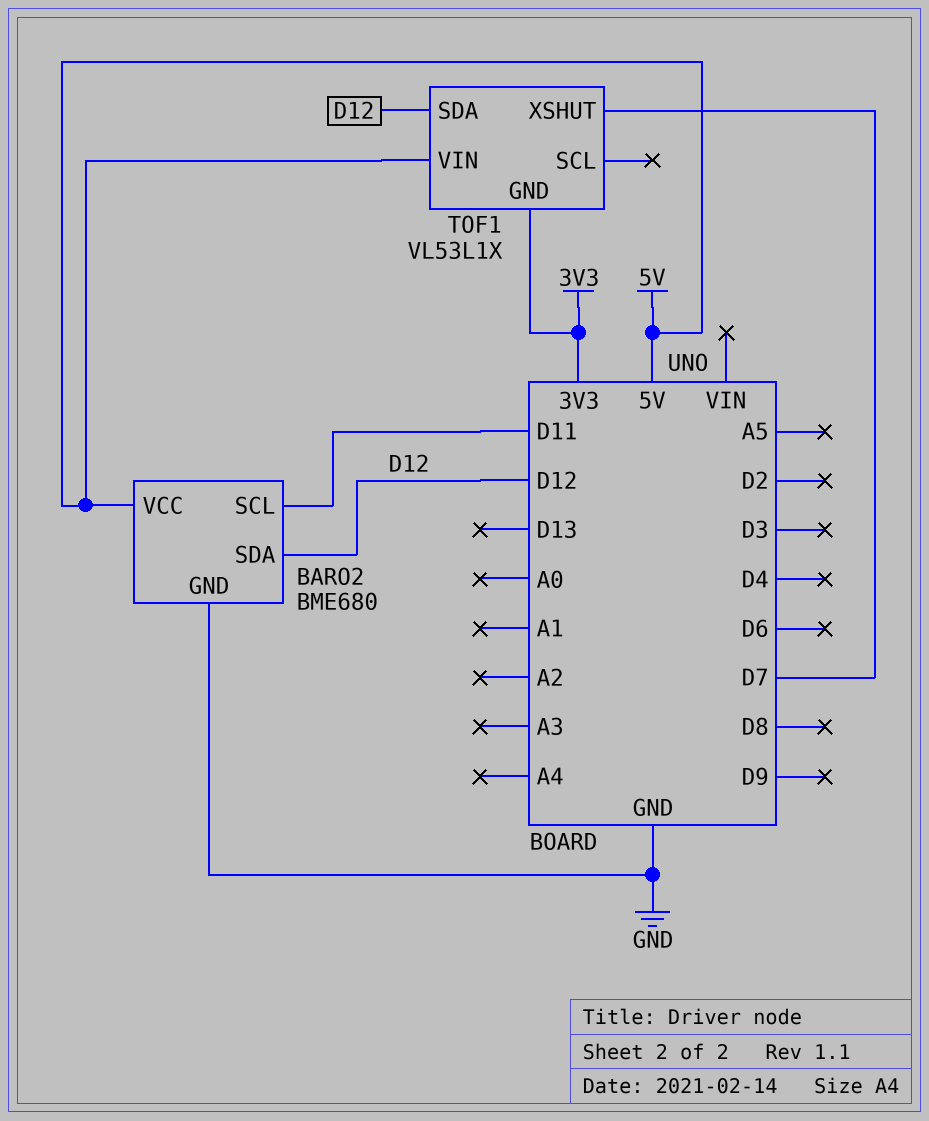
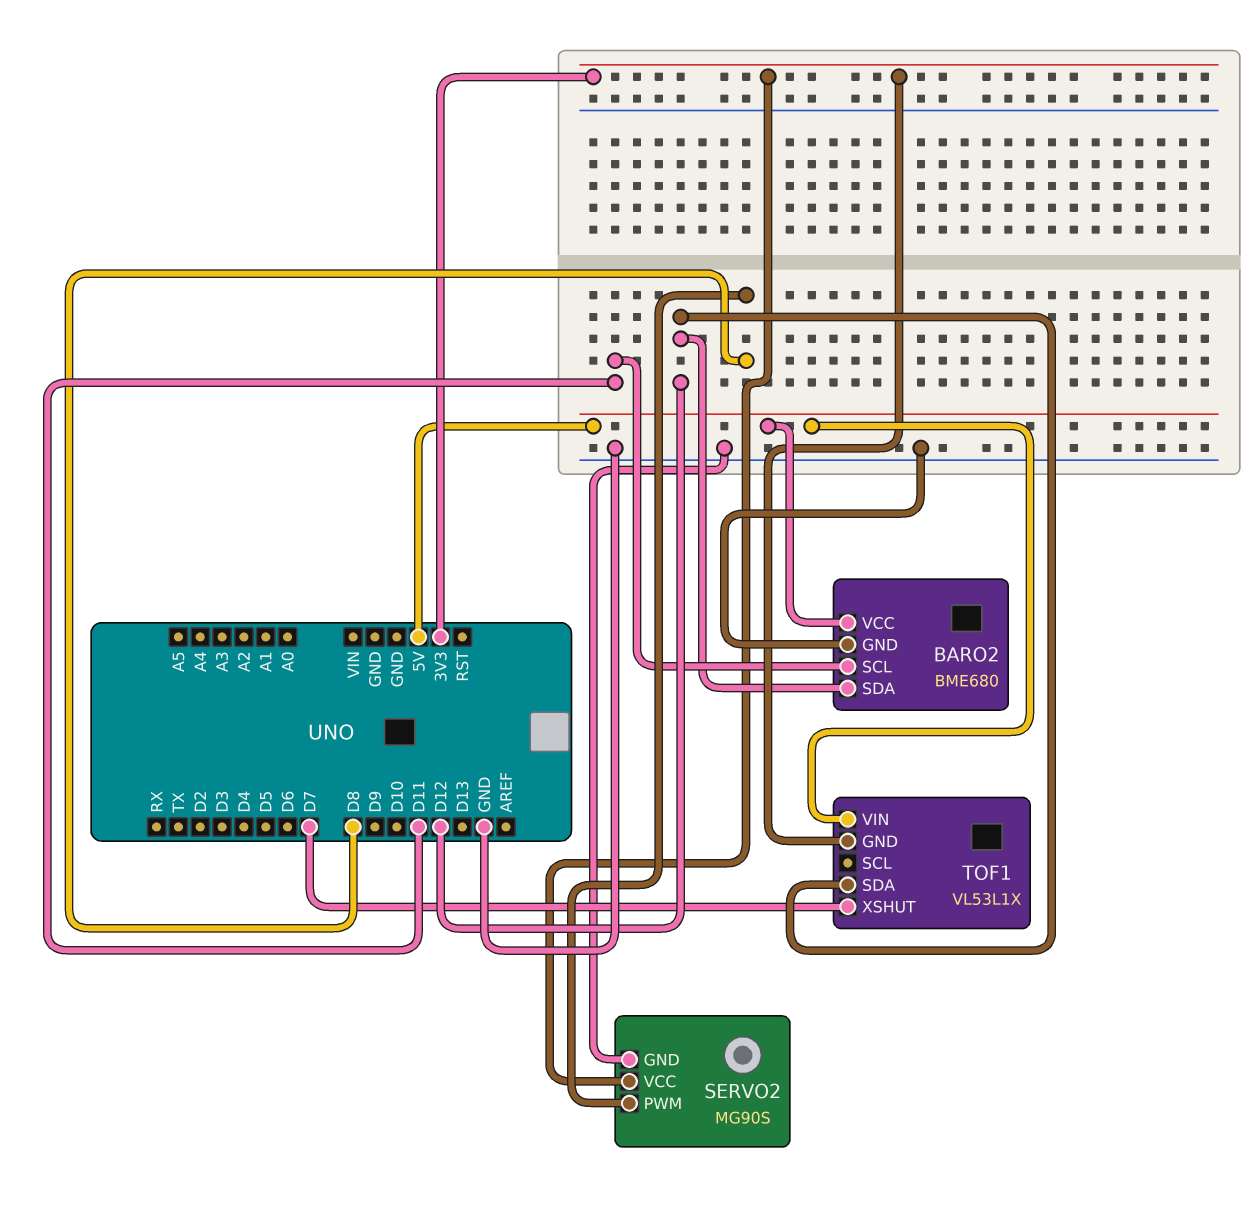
SERVO2: none -> MG90S
SERVO2 pin GND: none -> GND
SERVO2 pin PWM: none -> D8
SERVO2 pin VCC: none -> 3V3

